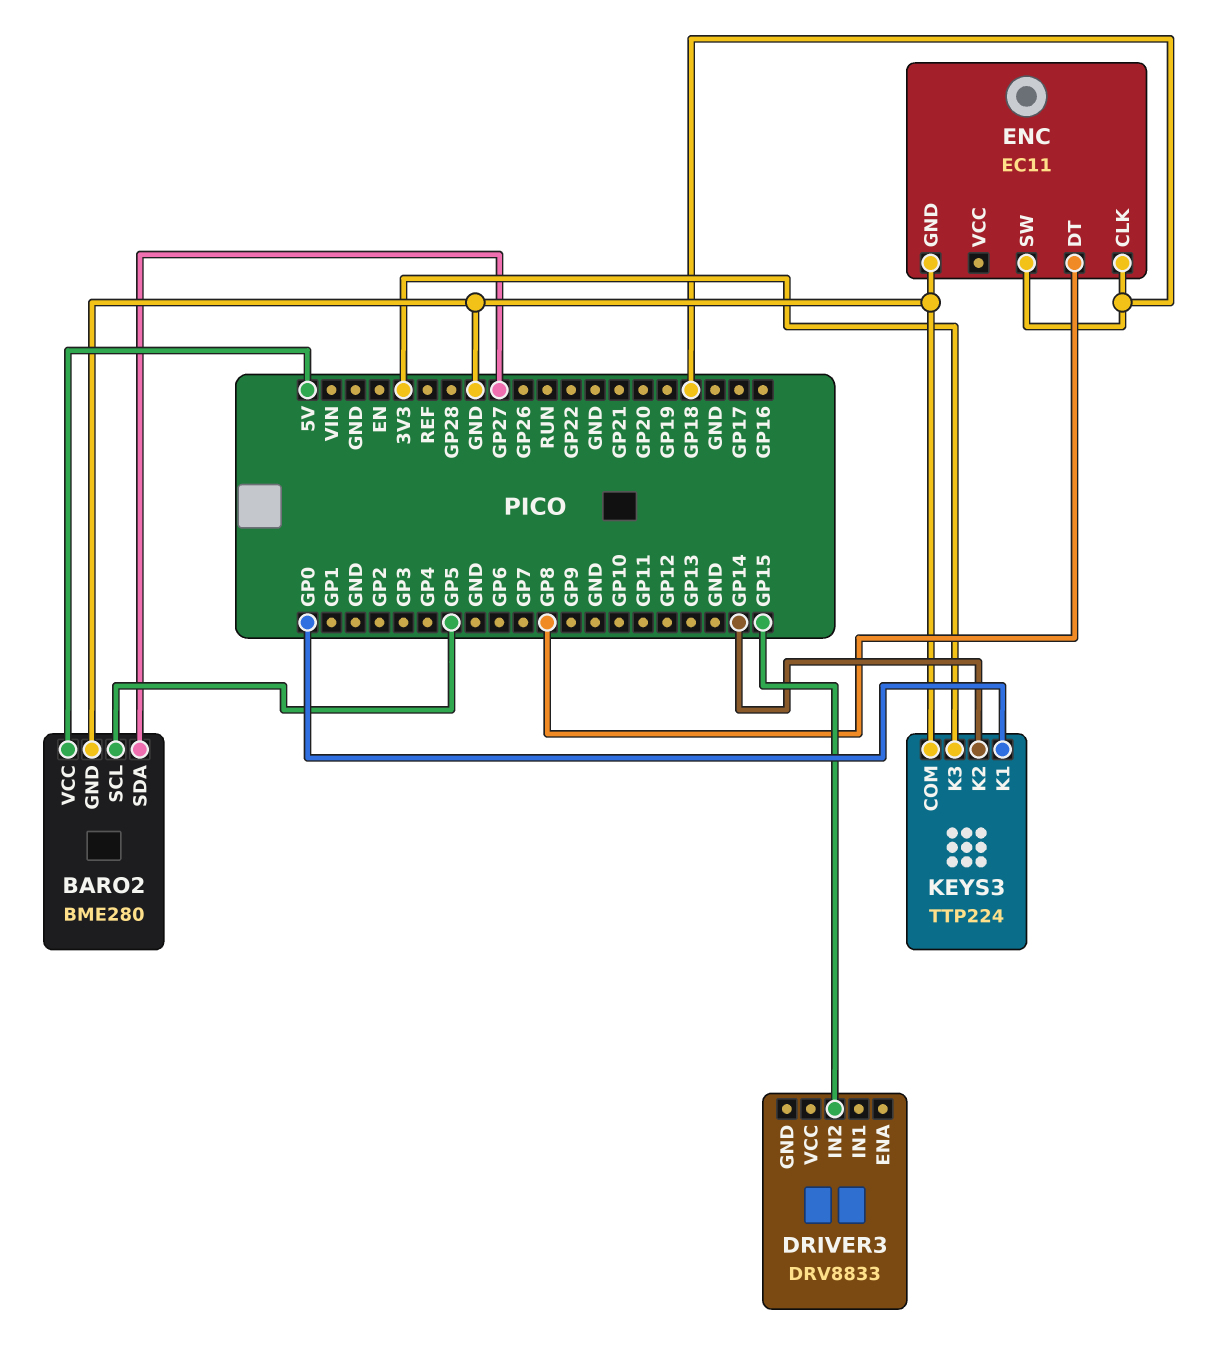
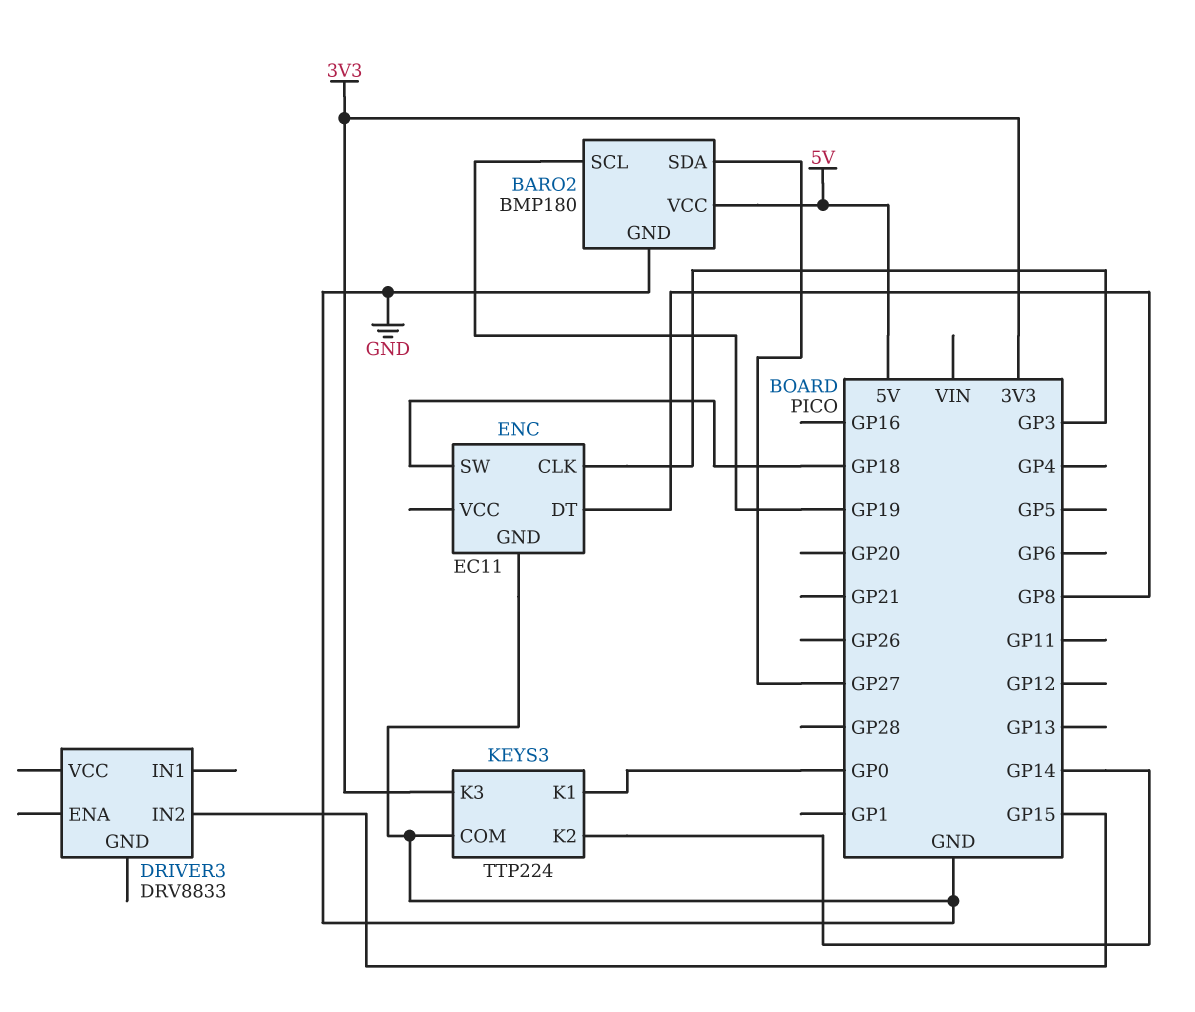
BARO2: BME280 -> BMP180
BARO2 pin SCL: GP5 -> GP19
ENC pin CLK: GP18 -> GP3

